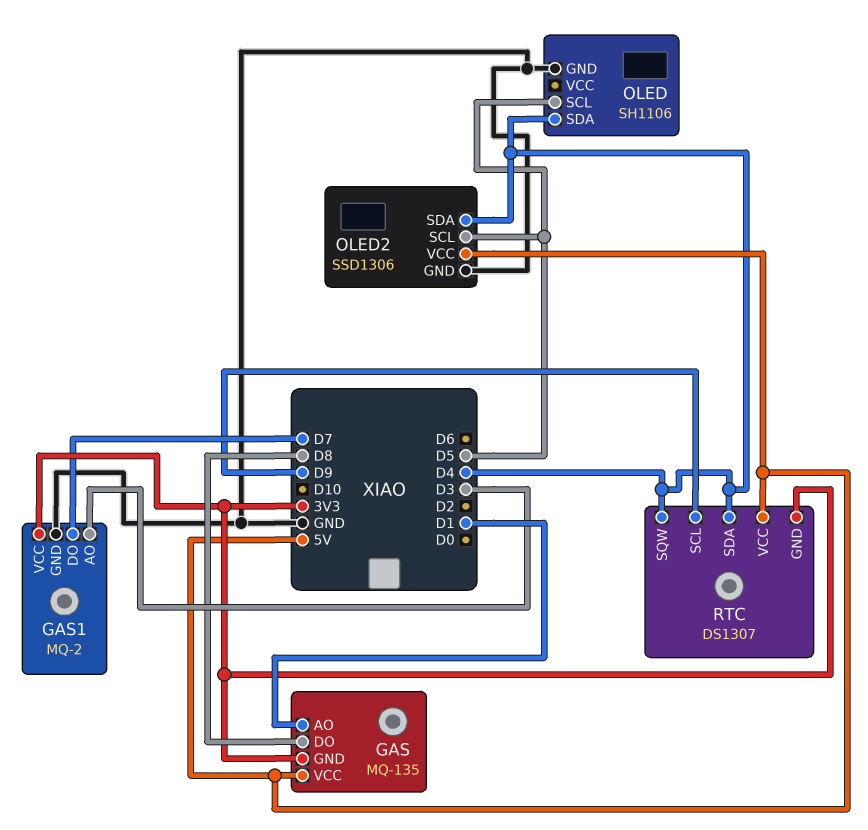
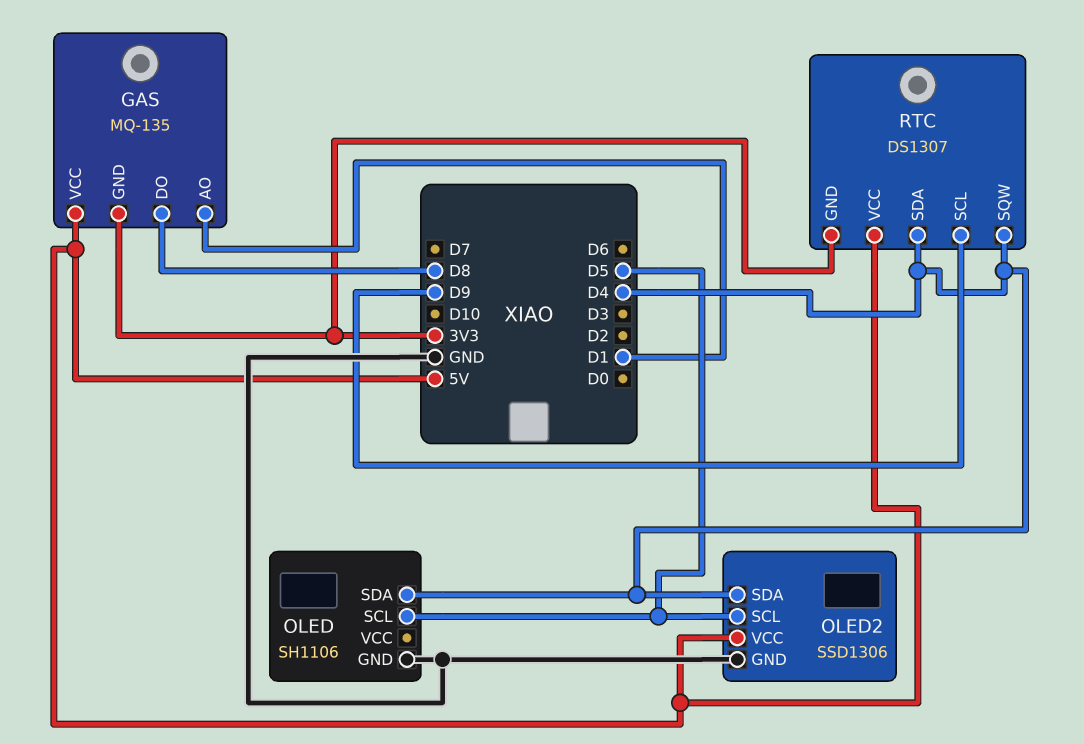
GAS1: MQ-2 -> none
GAS1 pin AO: D3 -> none
GAS1 pin DO: D7 -> none
GAS1 pin GND: GND -> none
GAS1 pin VCC: 3V3 -> none

